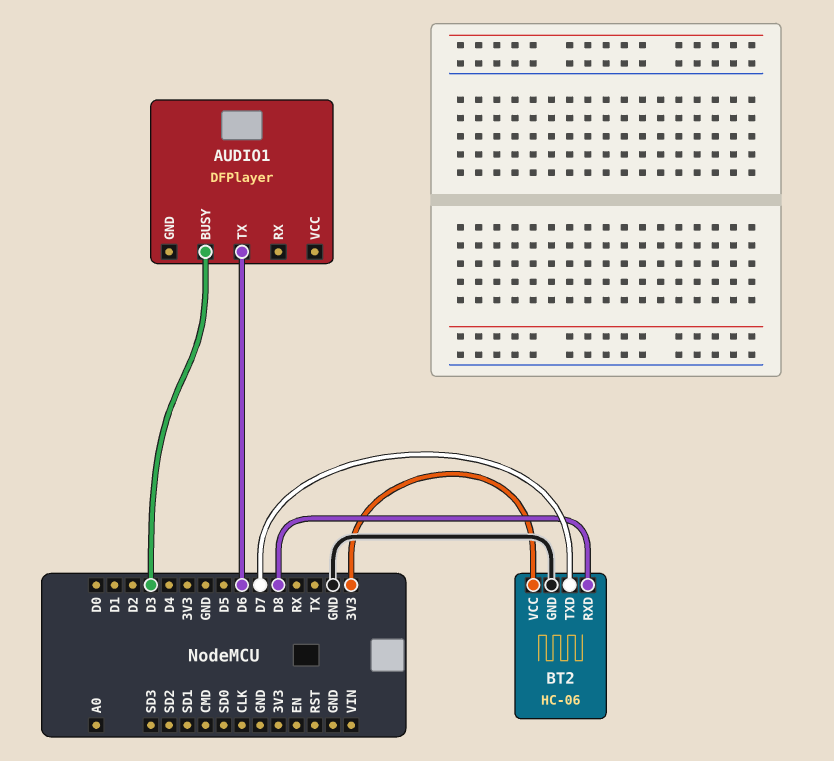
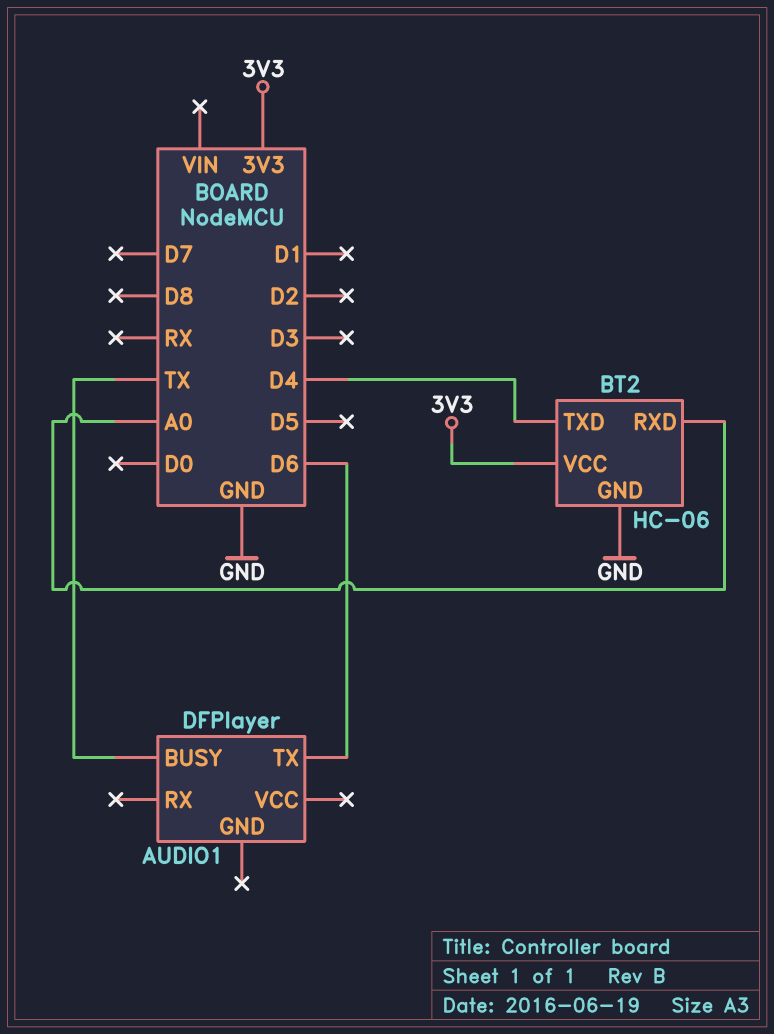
AUDIO1 pin BUSY: D3 -> TX
BT2 pin RXD: D8 -> A0
BT2 pin TXD: D7 -> D4

